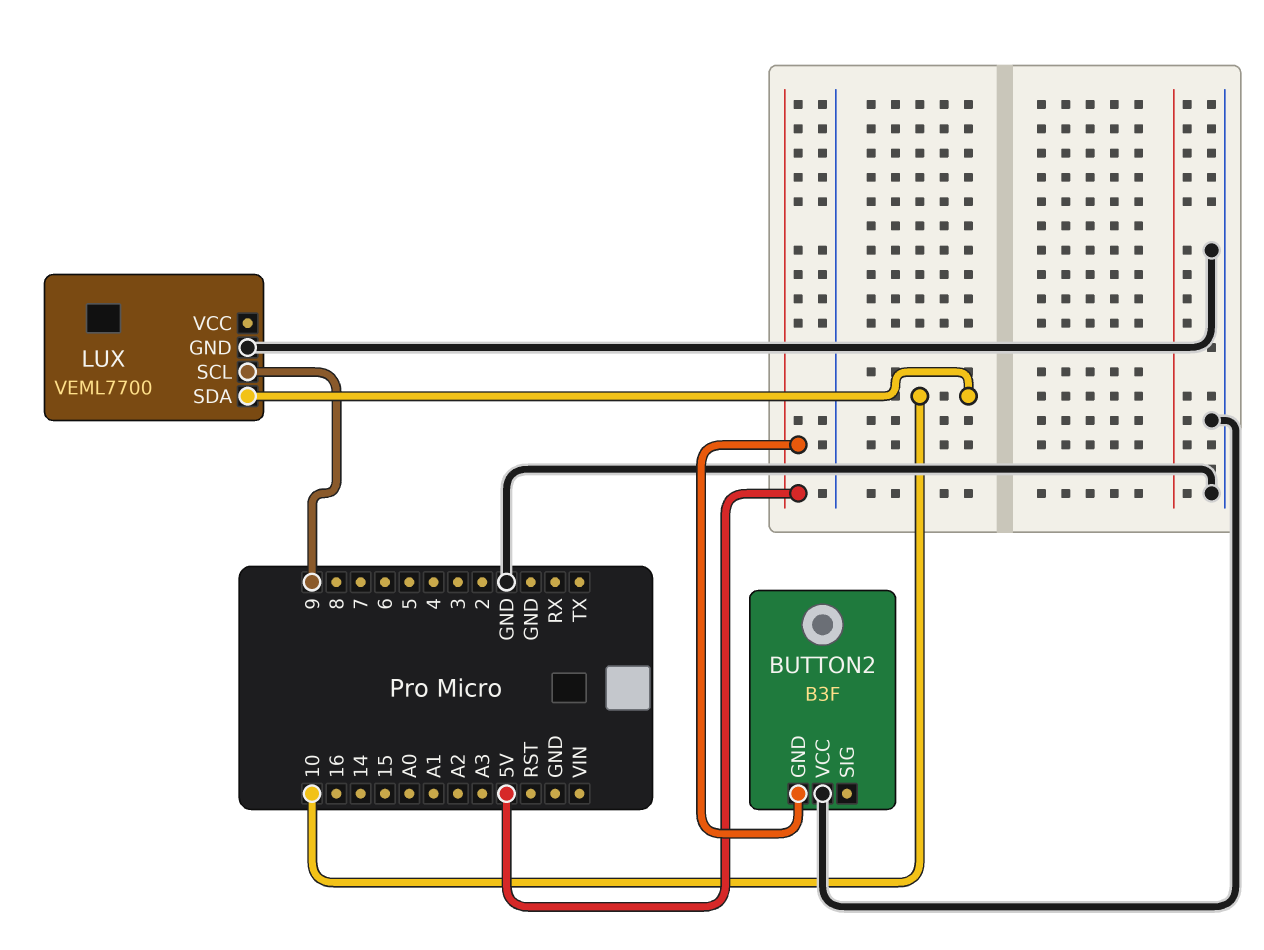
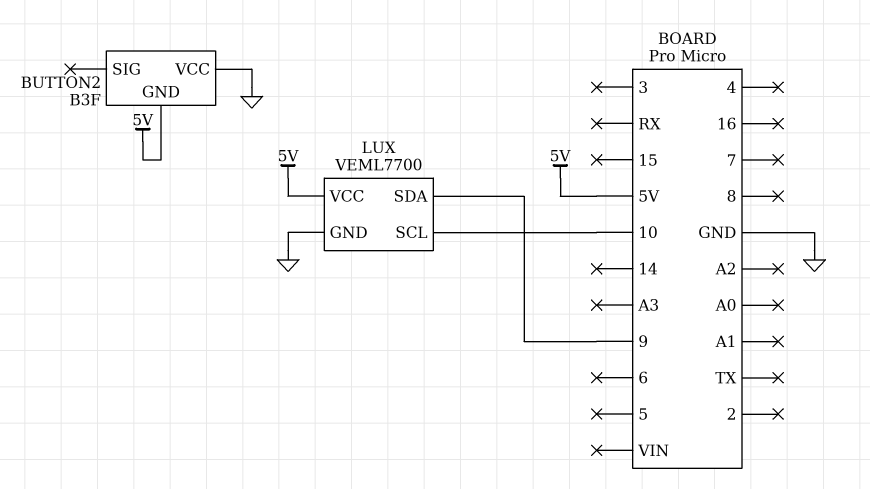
LUX pin SCL: 9 -> 10
LUX pin SDA: 10 -> 9
LUX pin VCC: none -> 5V

